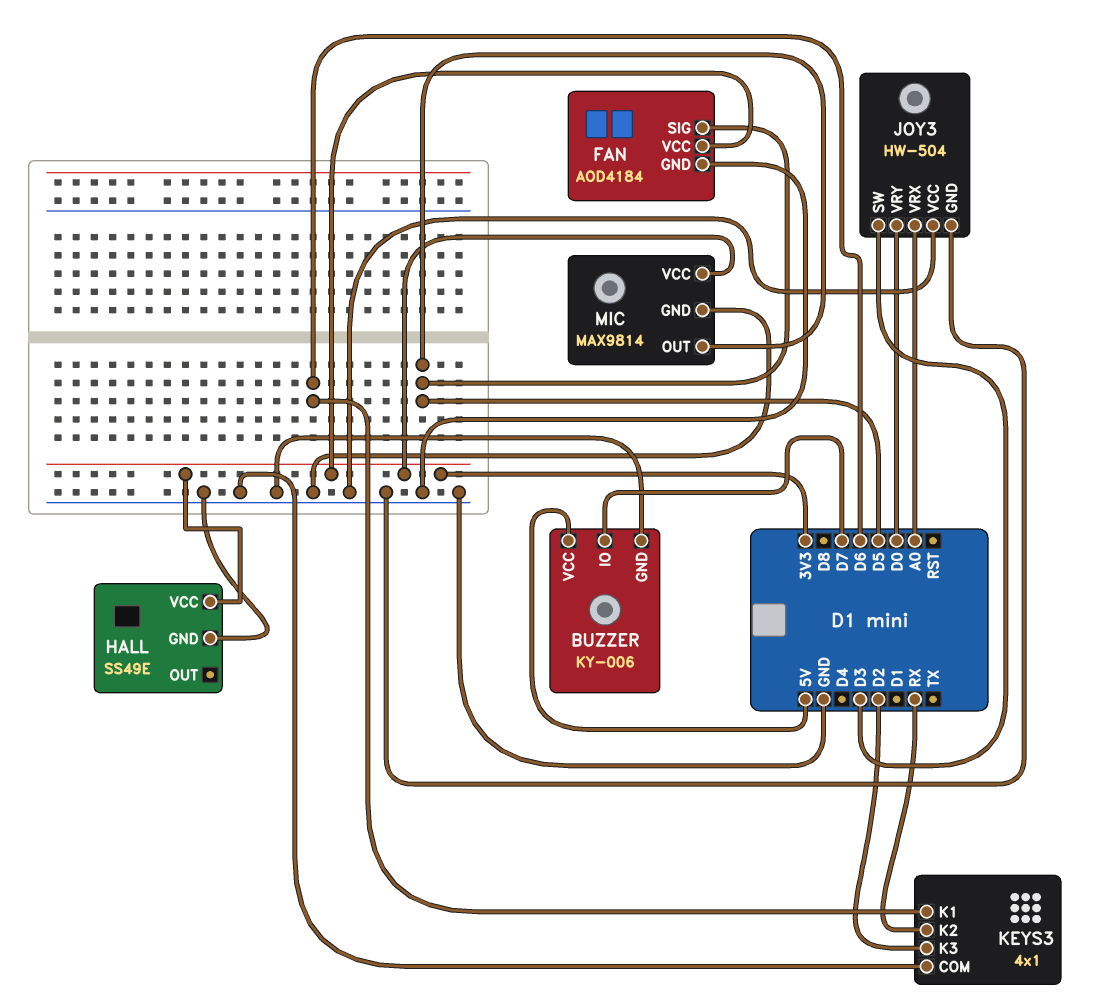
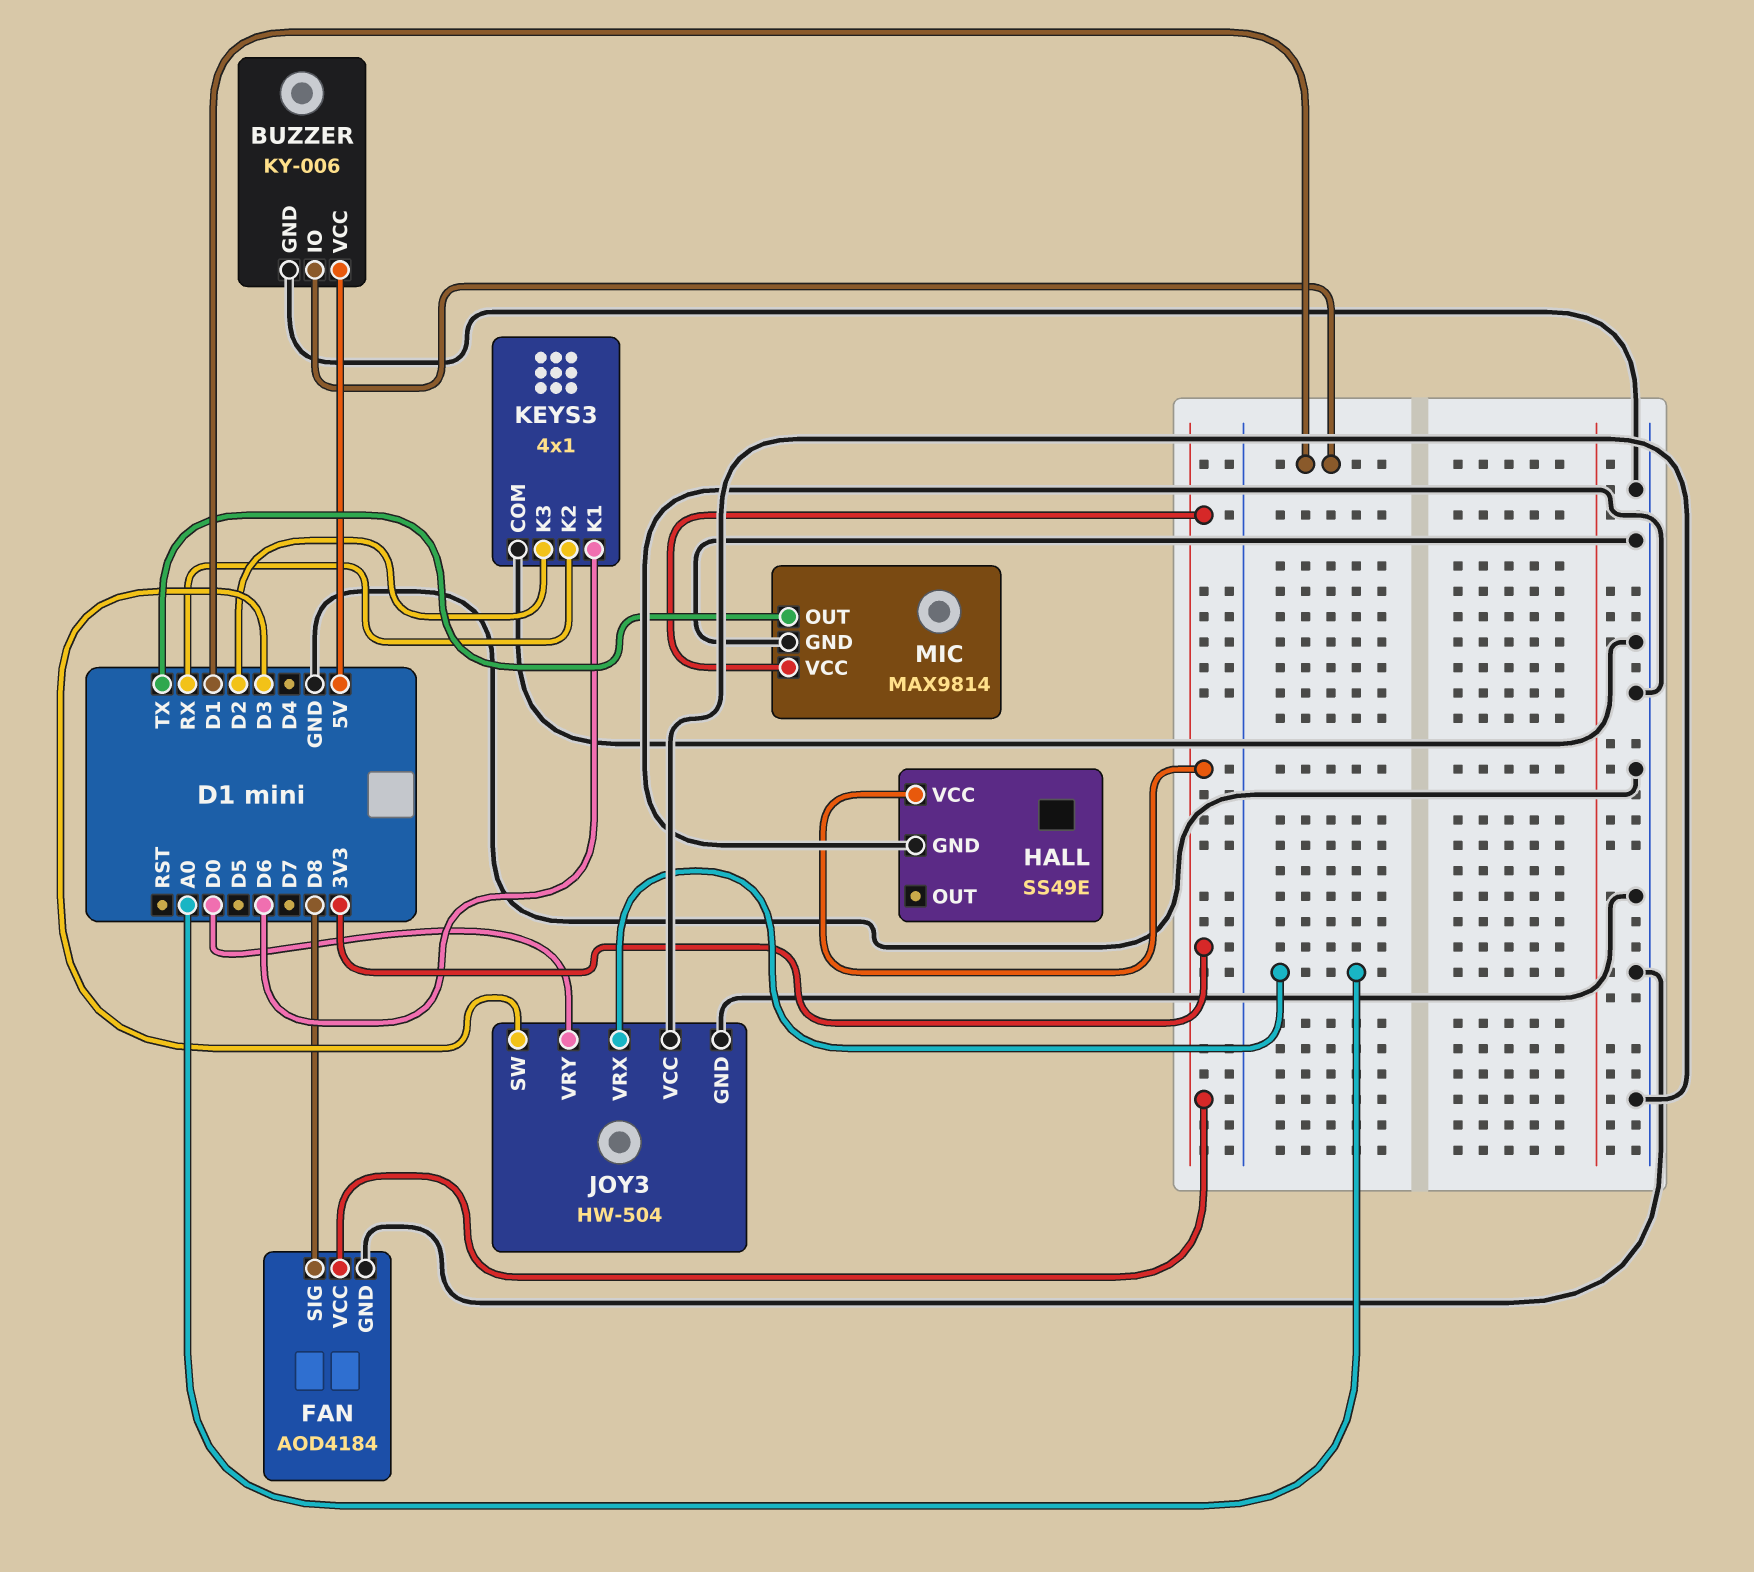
BUZZER pin IO: D7 -> D1
FAN pin SIG: D5 -> D8
MIC pin OUT: D5 -> TX

